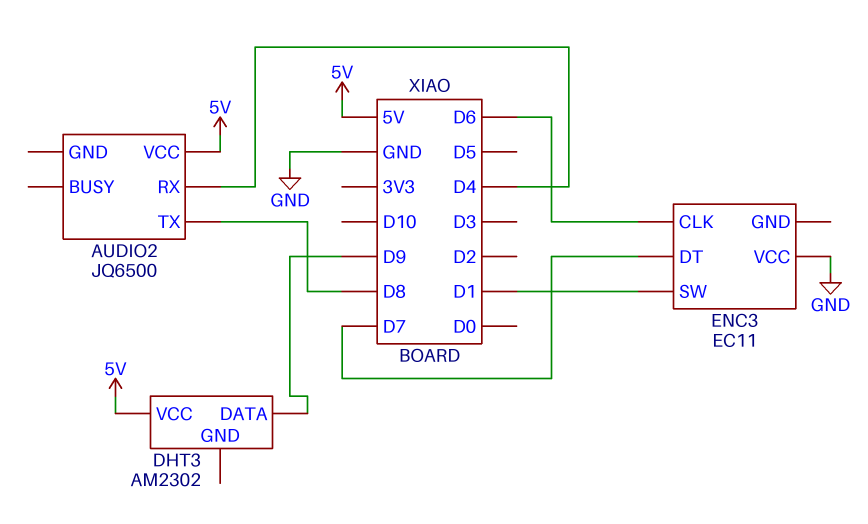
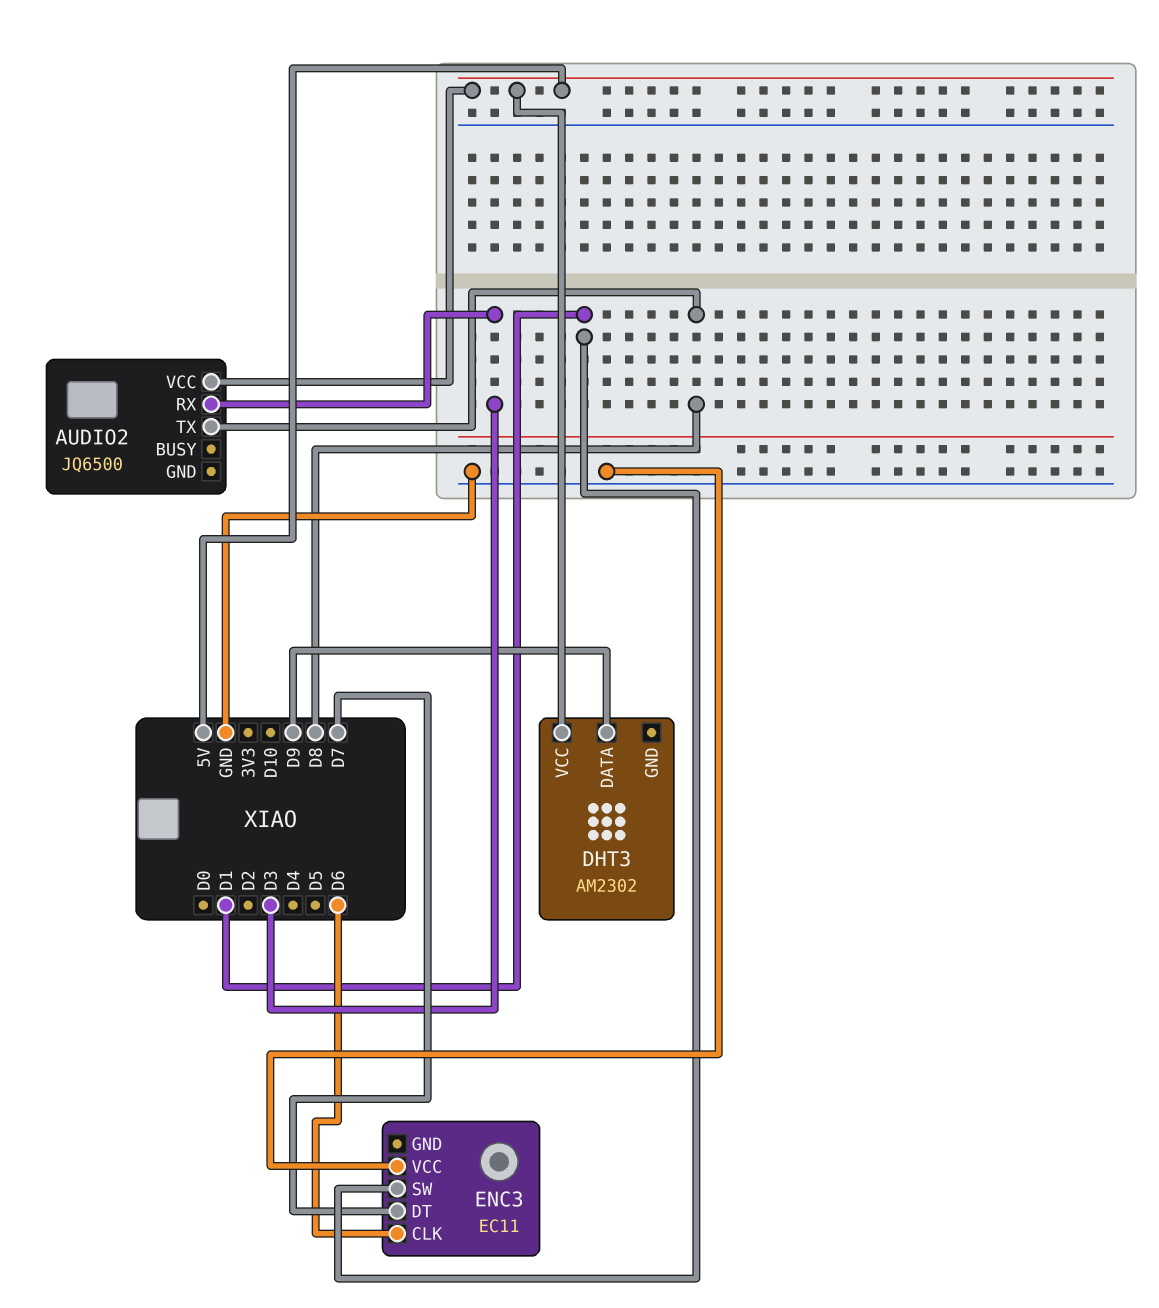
AUDIO2 pin RX: D4 -> D3

